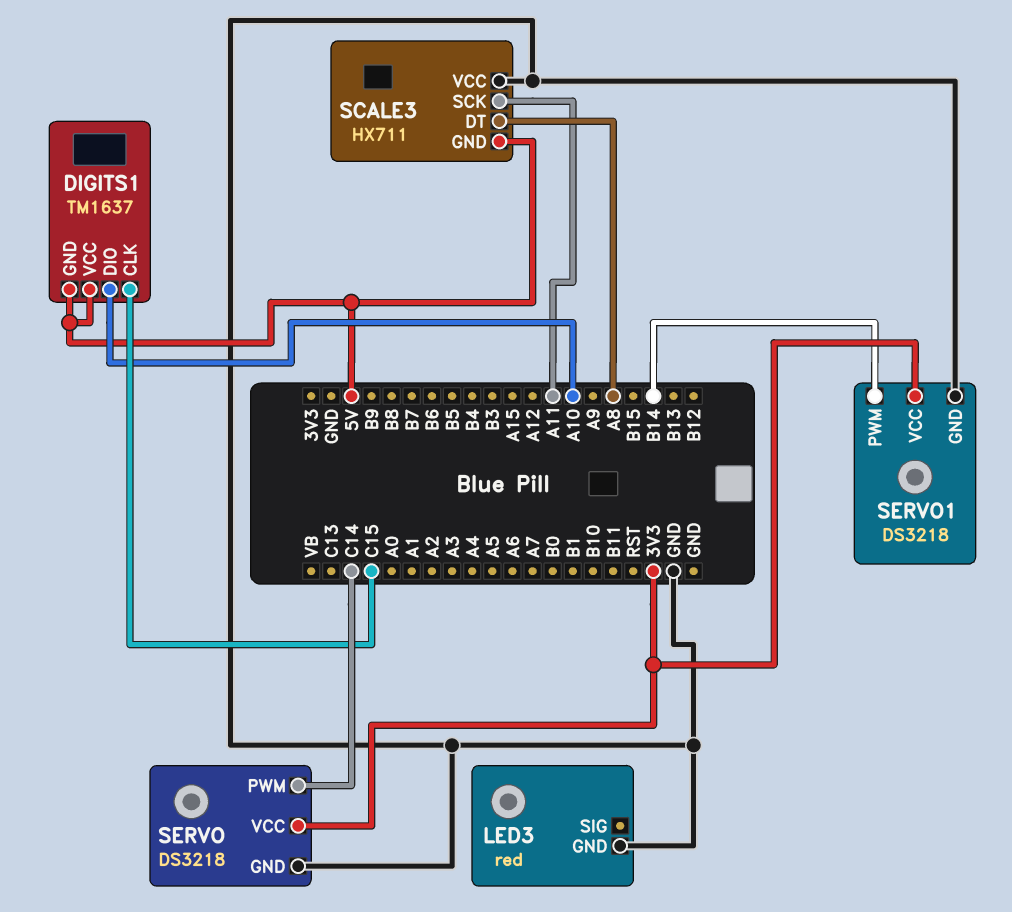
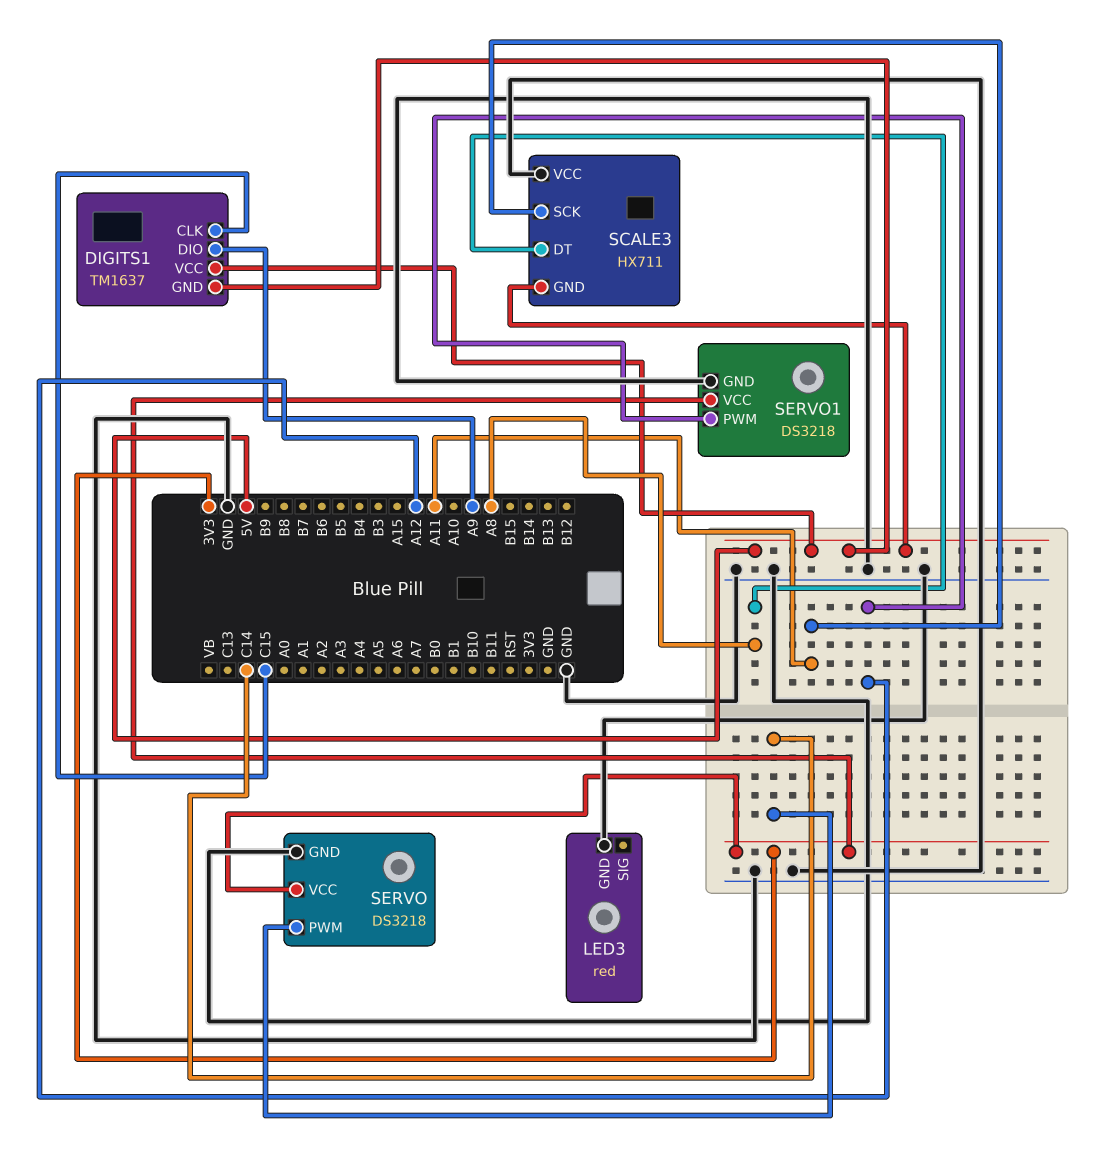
DIGITS1 pin DIO: A10 -> A9
SERVO1 pin PWM: B14 -> A12

